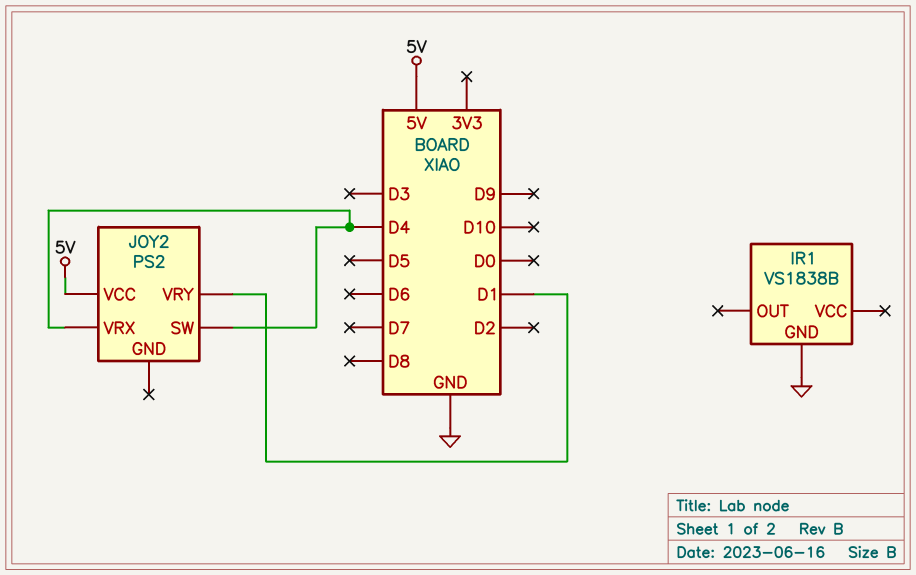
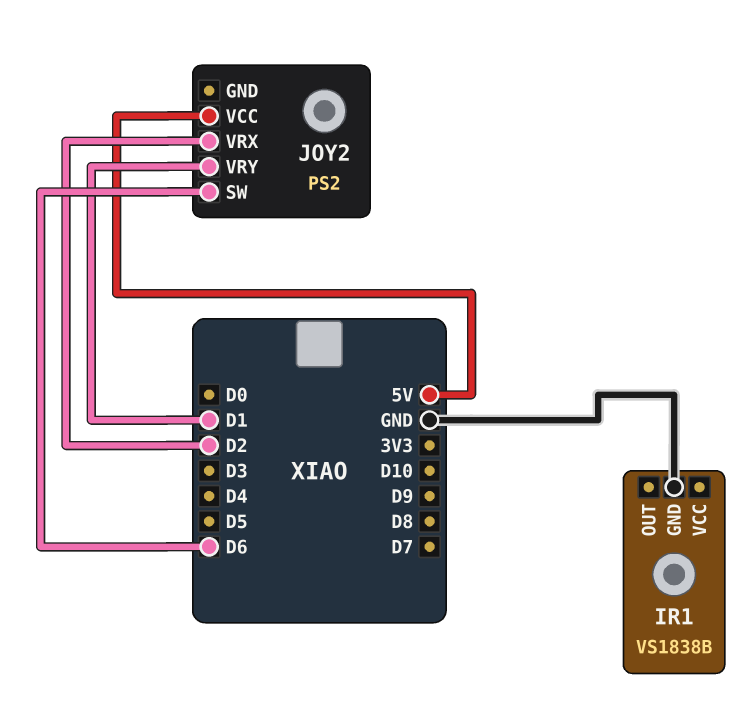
JOY2 pin SW: D4 -> D6
JOY2 pin VRX: D4 -> D2

